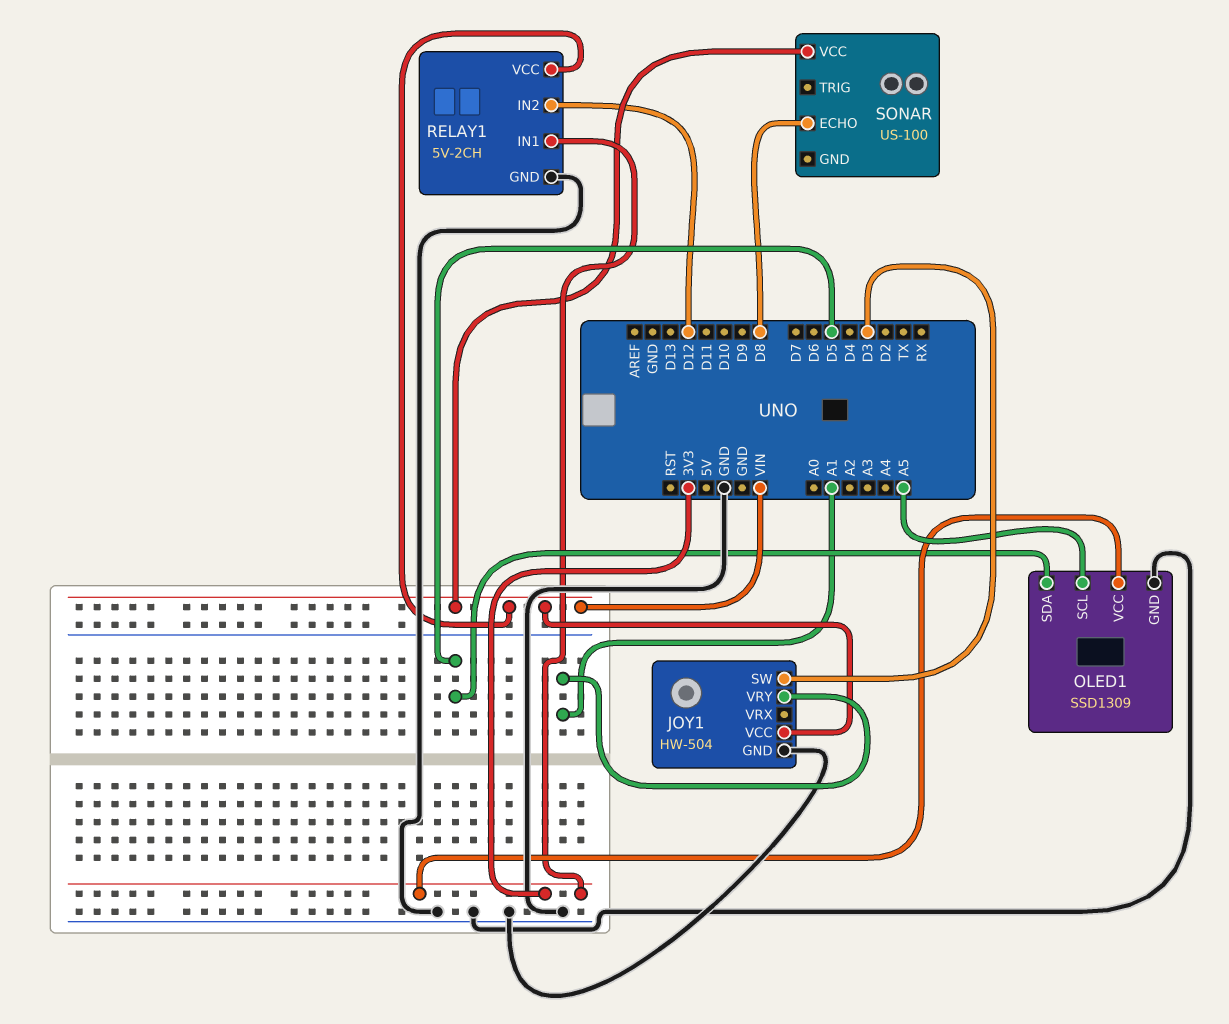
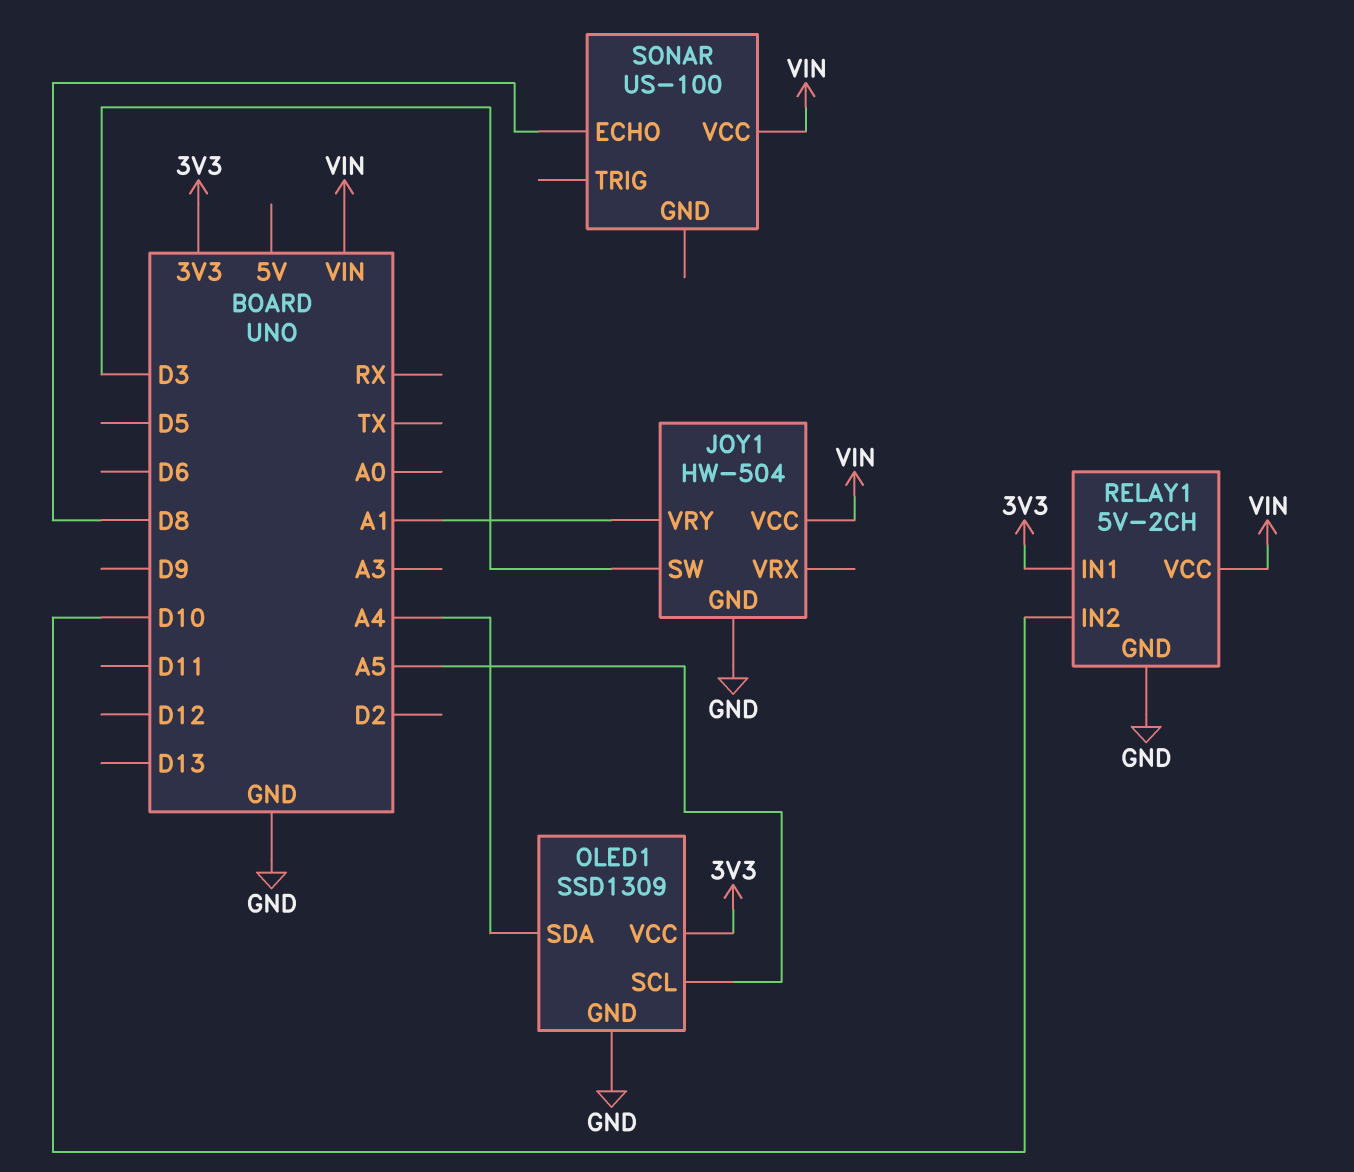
OLED1 pin SDA: D5 -> A4
RELAY1 pin IN2: D12 -> D10

